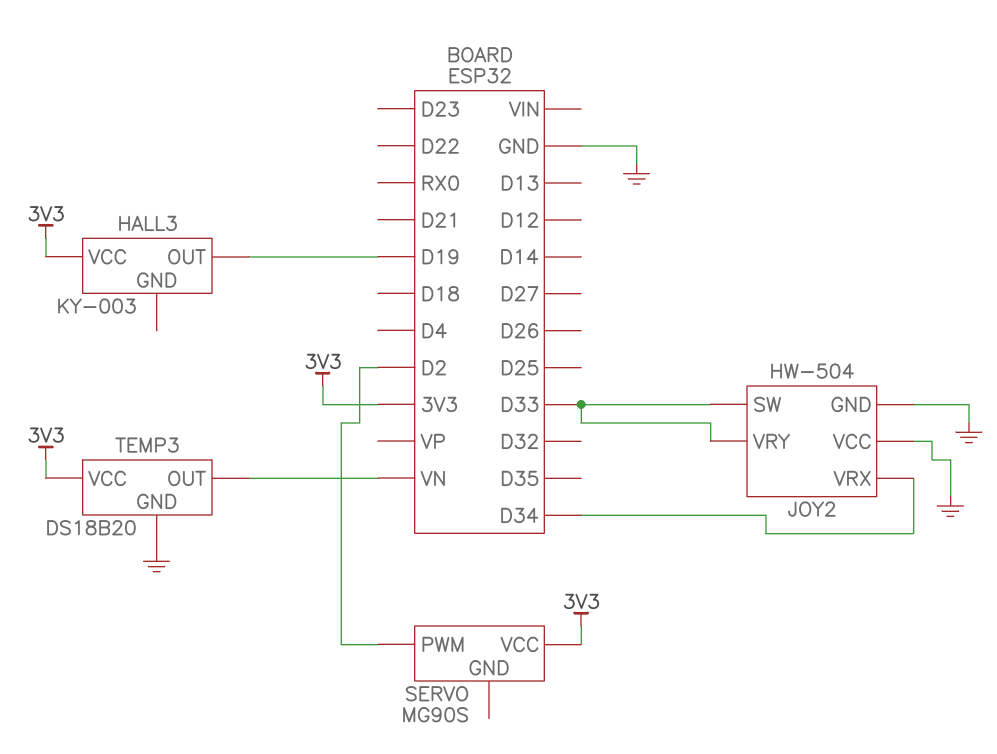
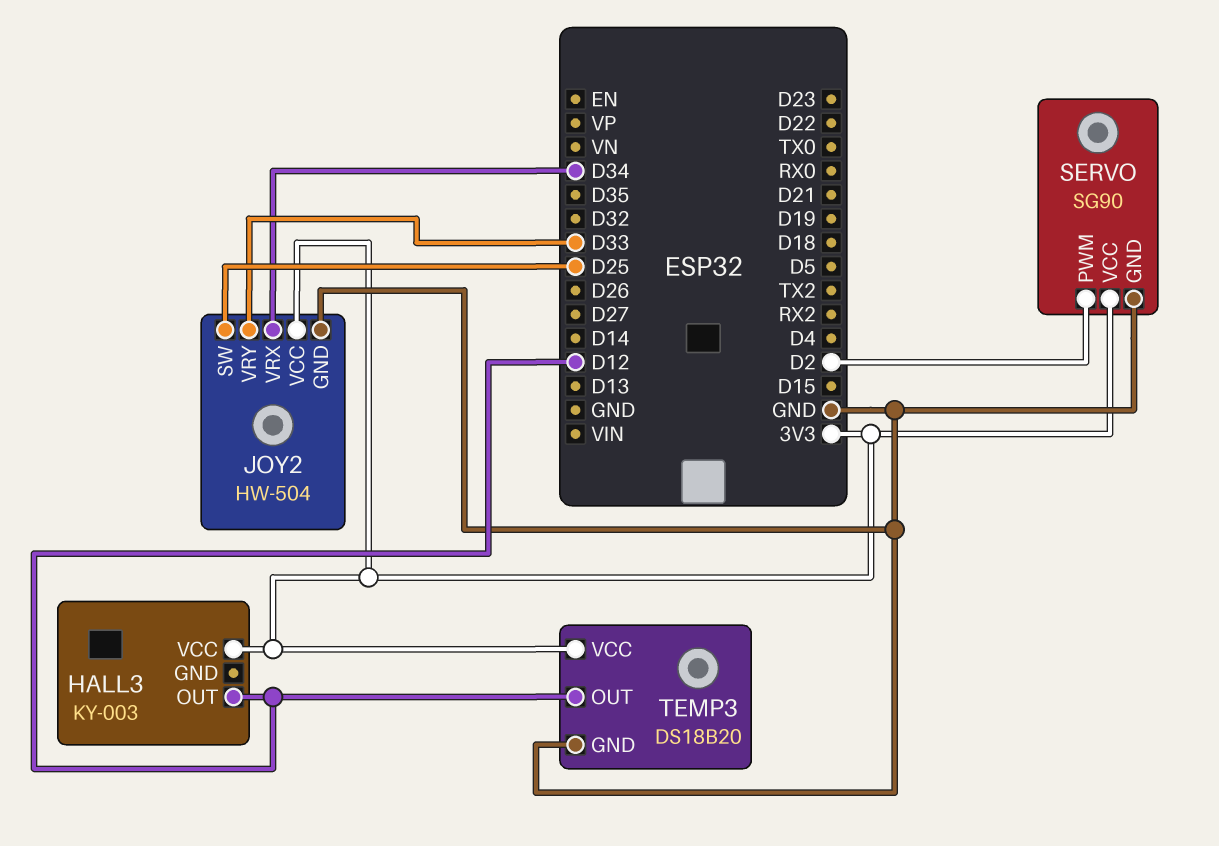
HALL3 pin OUT: D19 -> D12
JOY2 pin SW: D33 -> D25
JOY2 pin VCC: GND -> 3V3
SERVO: MG90S -> SG90
SERVO pin GND: none -> GND
TEMP3 pin OUT: VN -> D12

